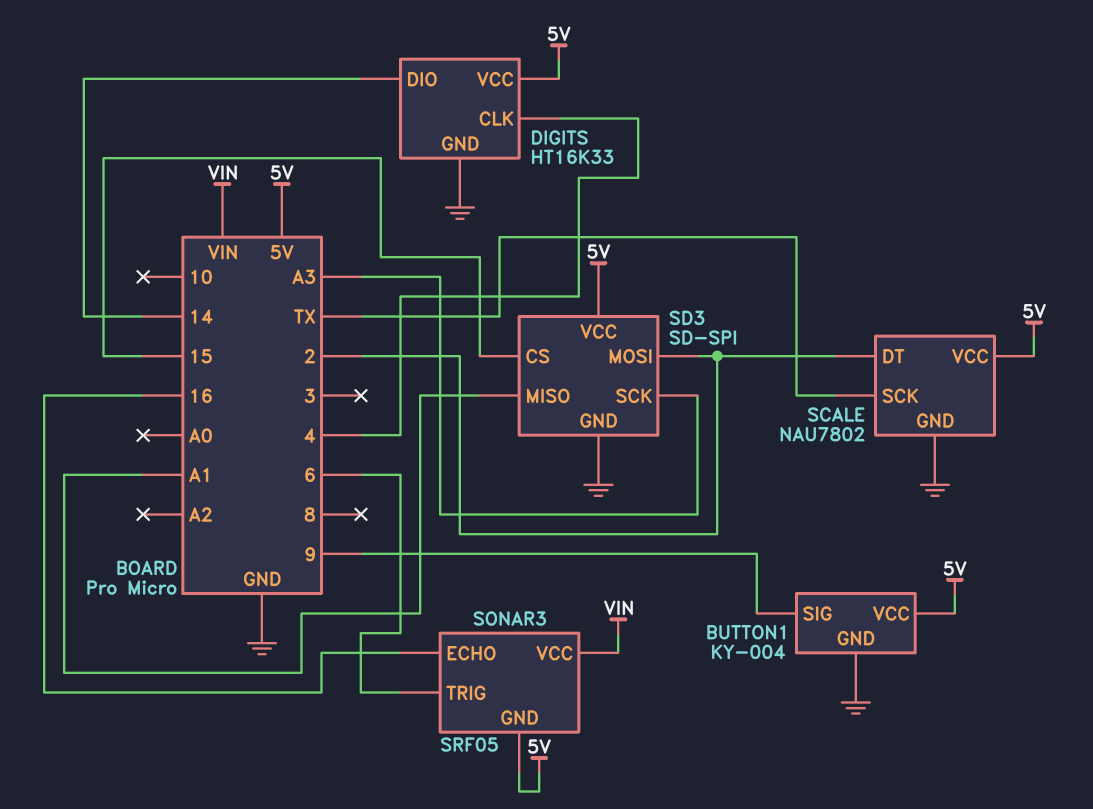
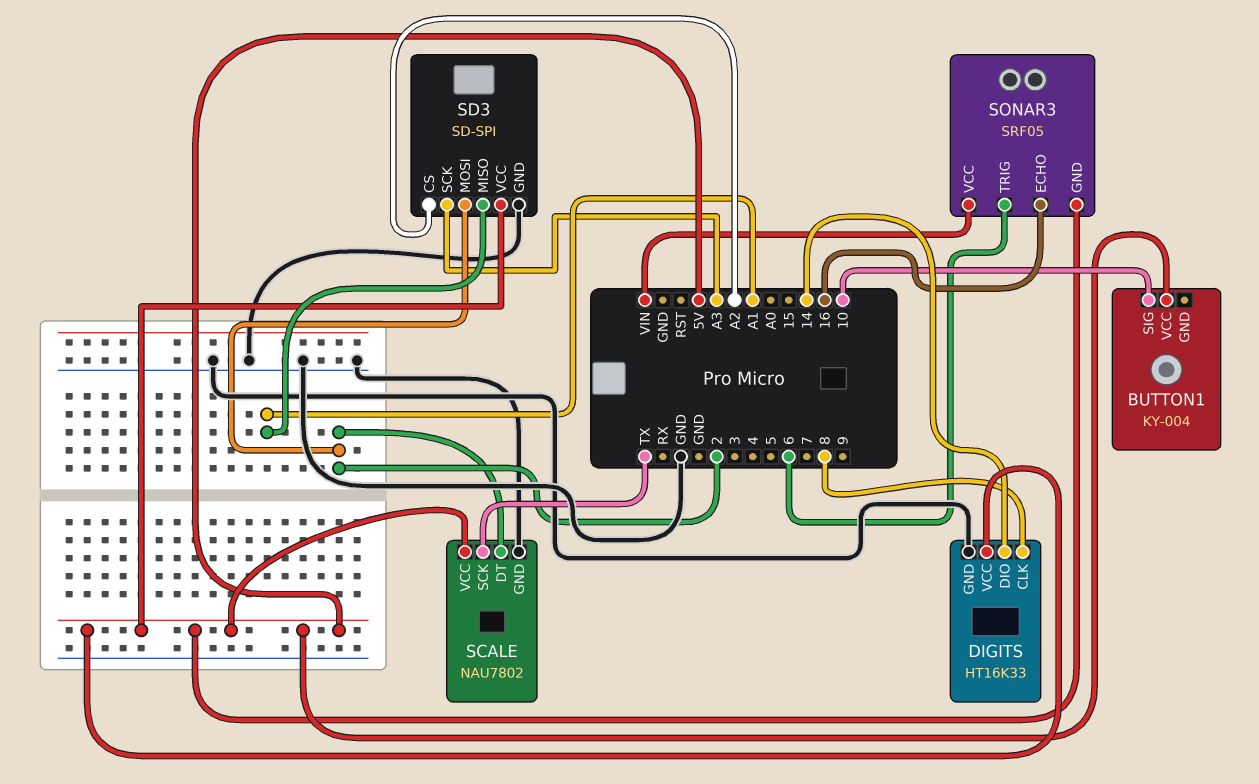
BUTTON1 pin GND: GND -> none
BUTTON1 pin SIG: 9 -> 10
DIGITS pin CLK: 4 -> 8
SD3 pin CS: 15 -> A2

